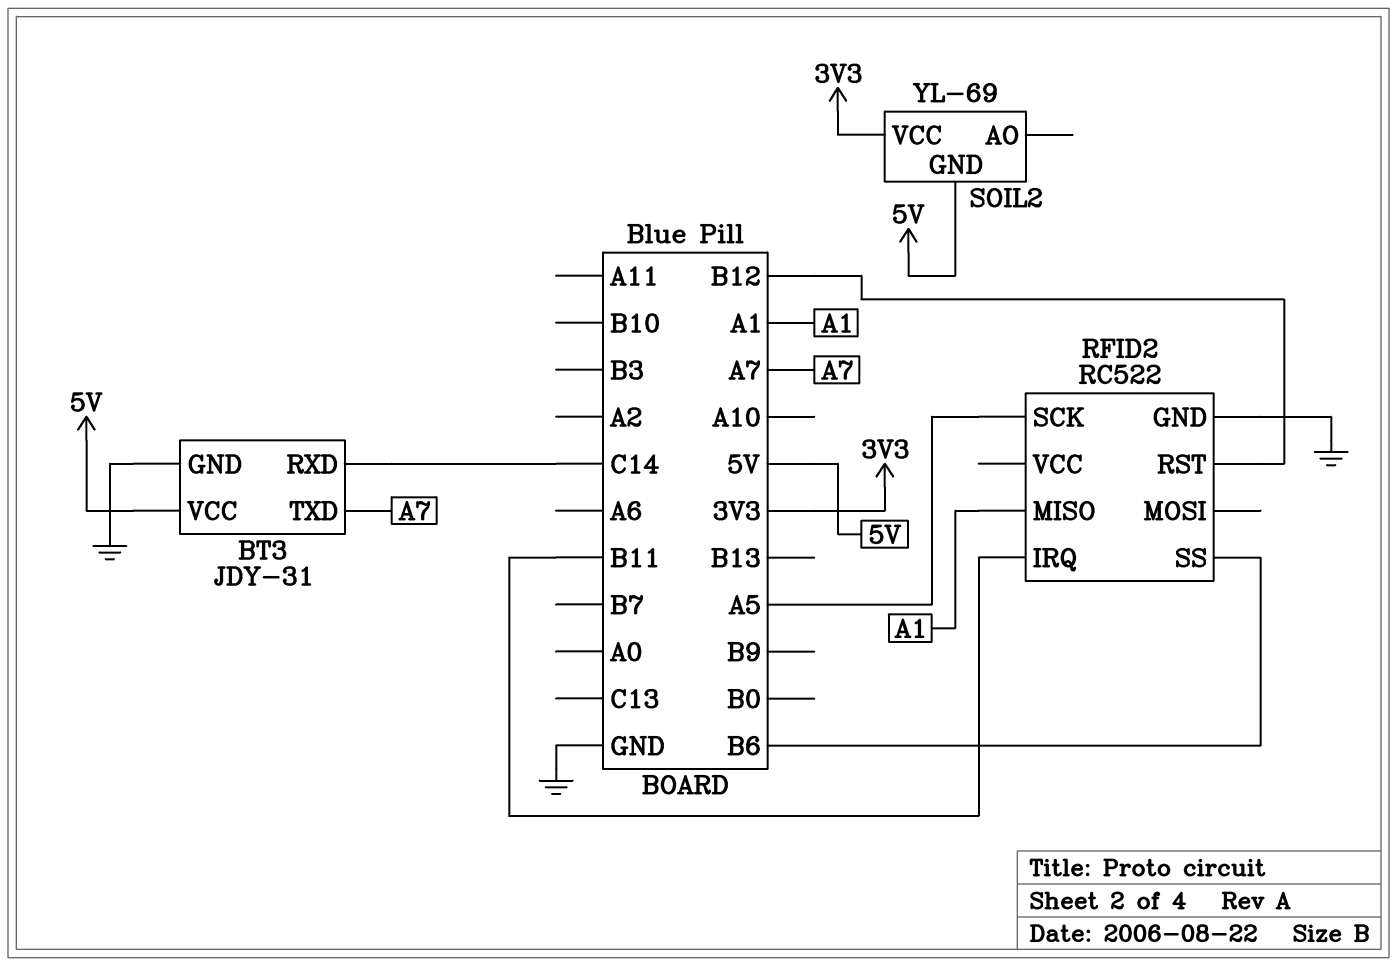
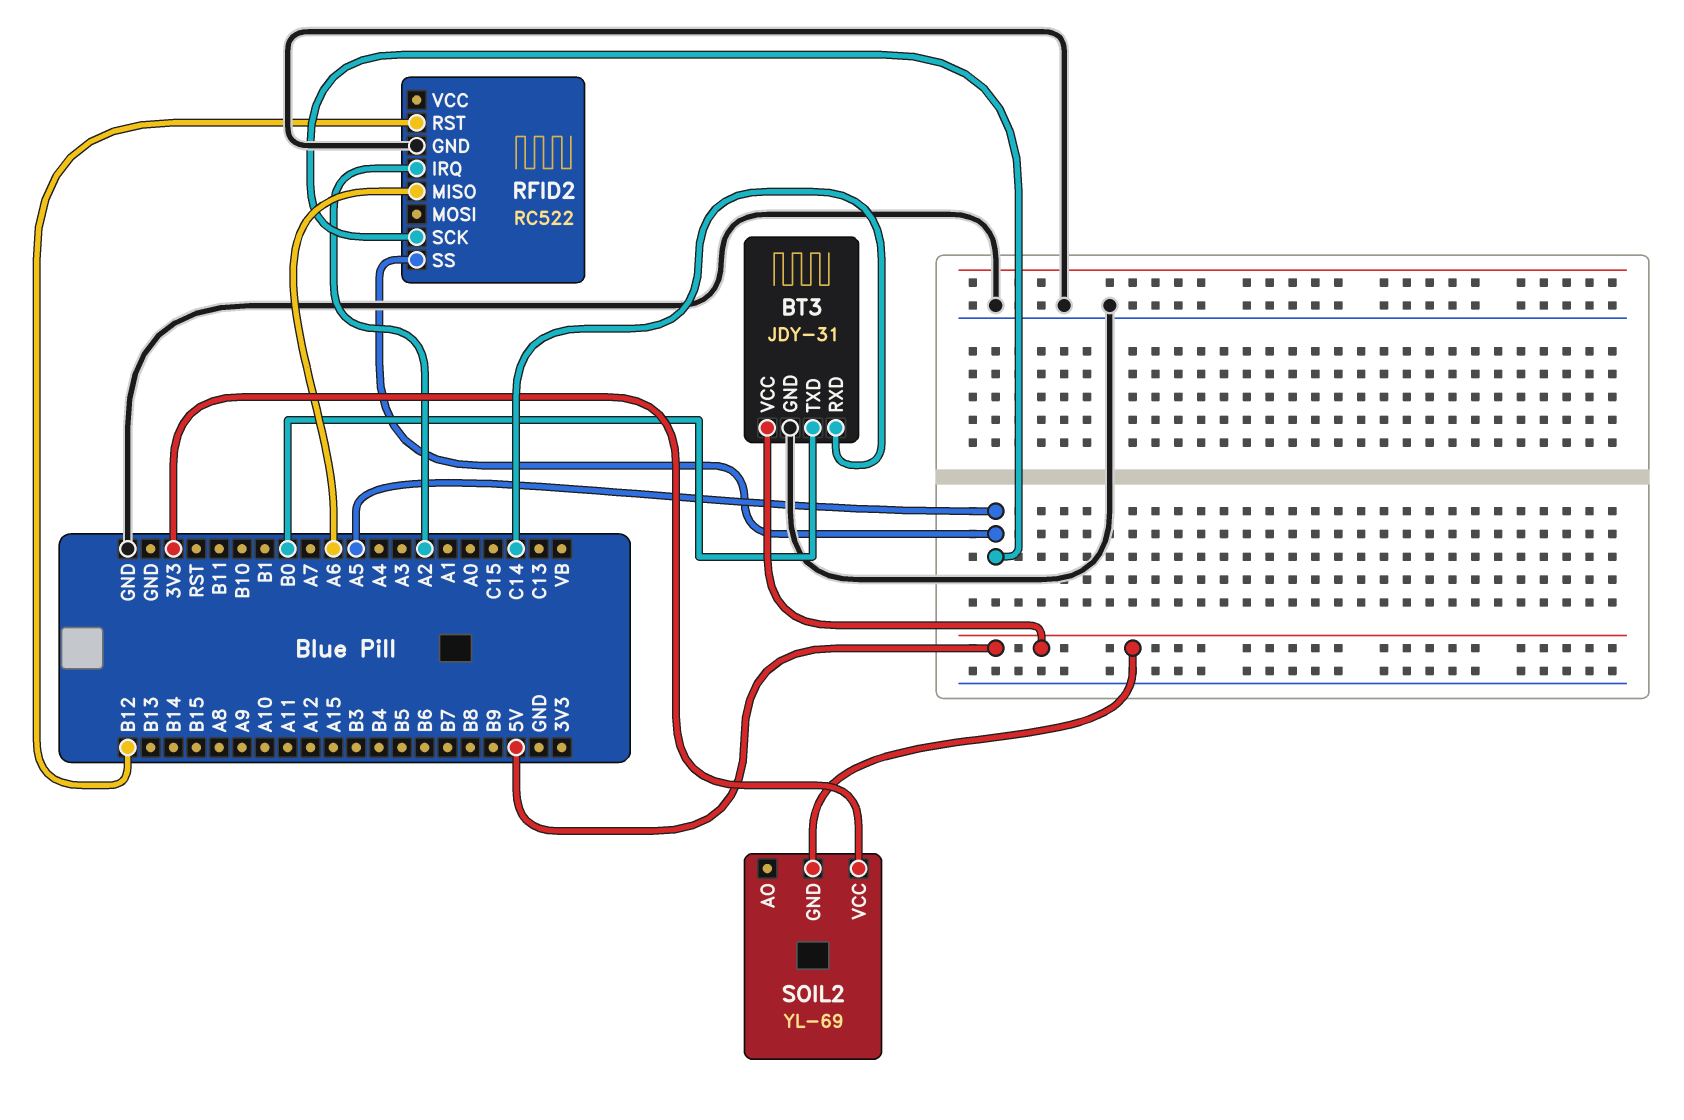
BT3 pin TXD: A7 -> B0
RFID2 pin IRQ: B11 -> A2
RFID2 pin MISO: A1 -> A6
RFID2 pin SS: B6 -> A5

